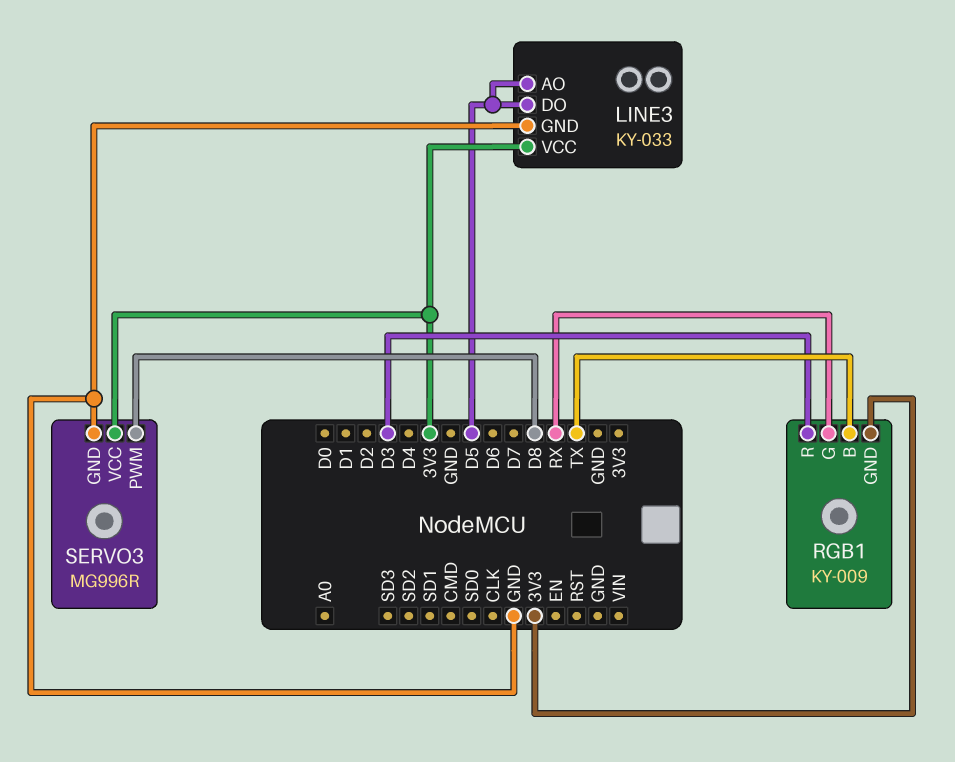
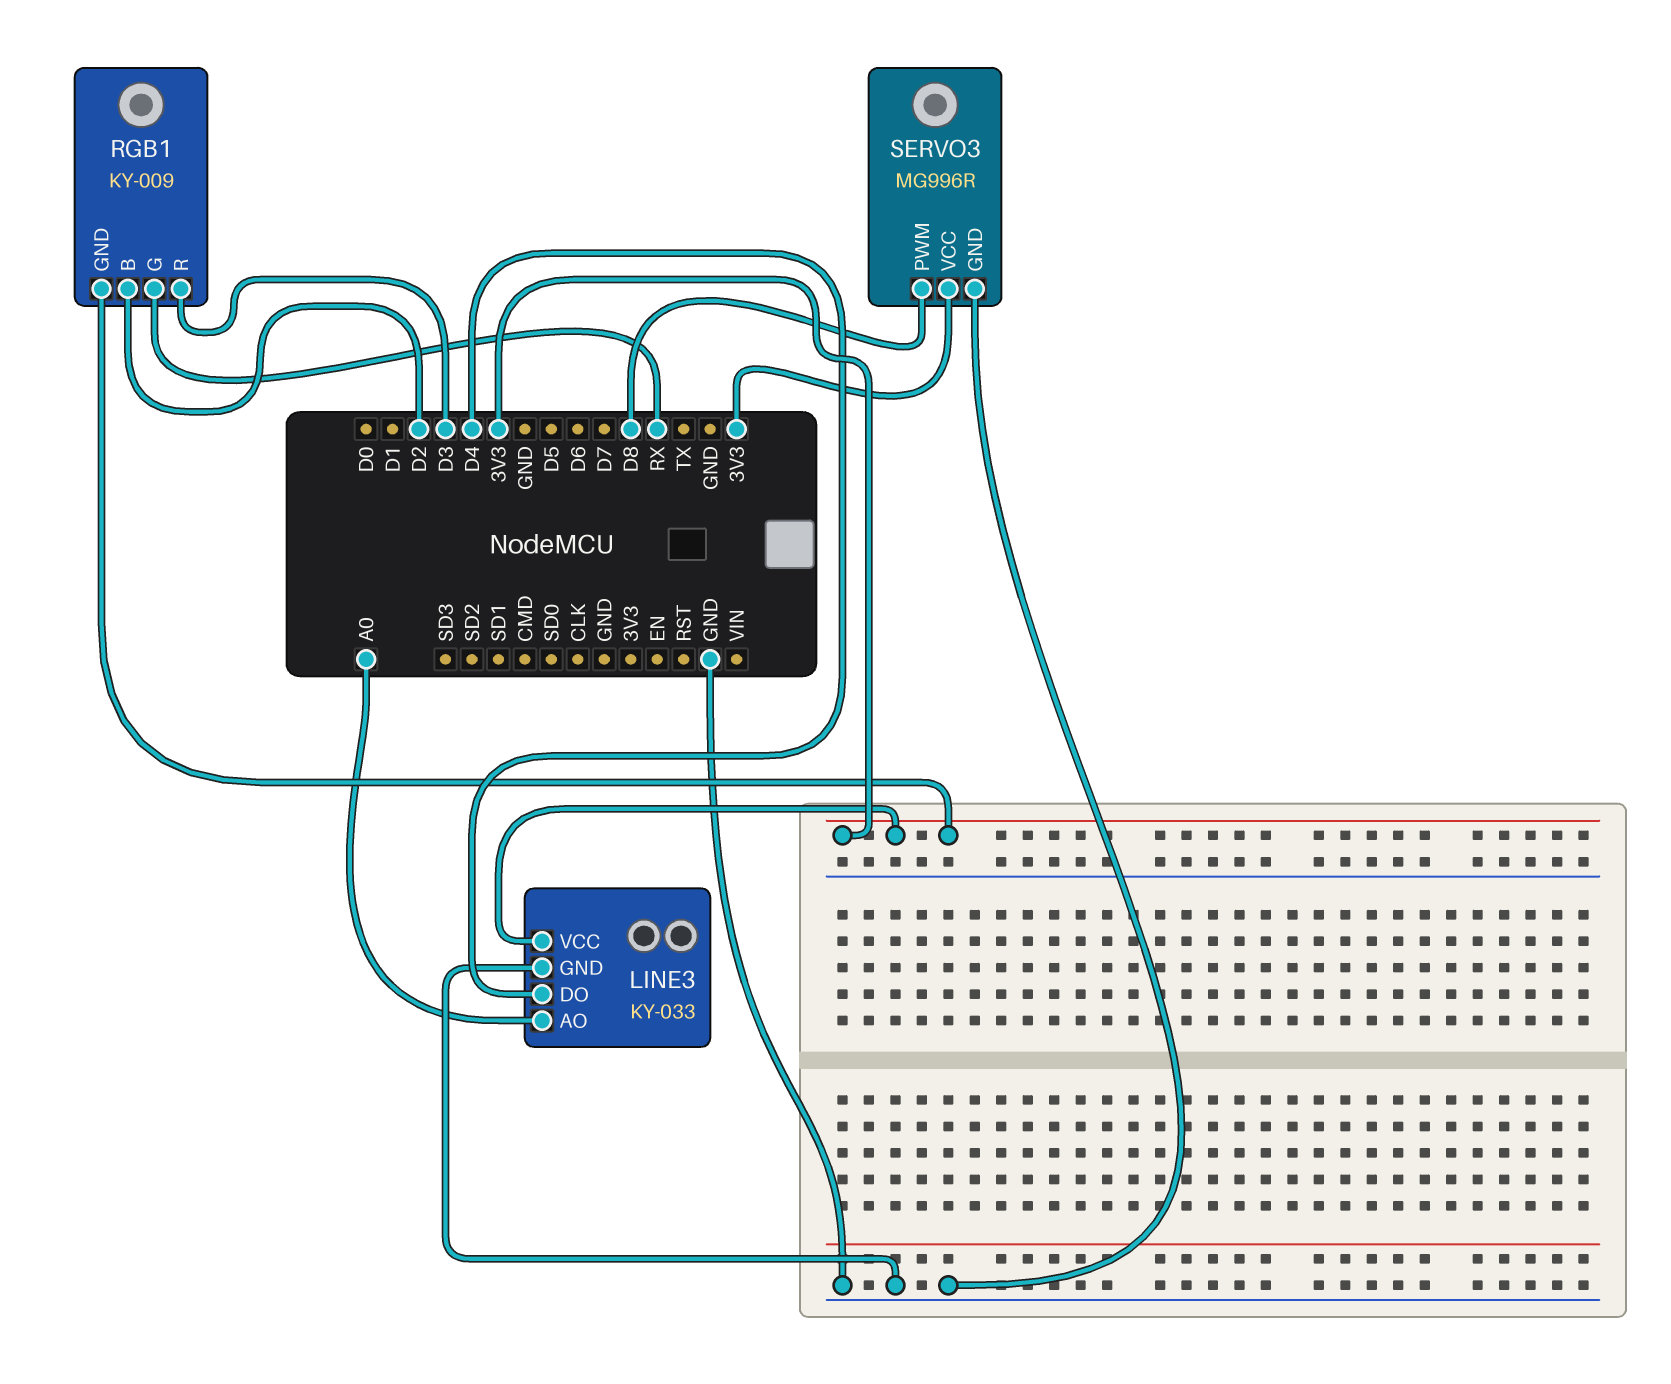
LINE3 pin AO: D5 -> A0
LINE3 pin DO: D5 -> D4
RGB1 pin B: TX -> D2

